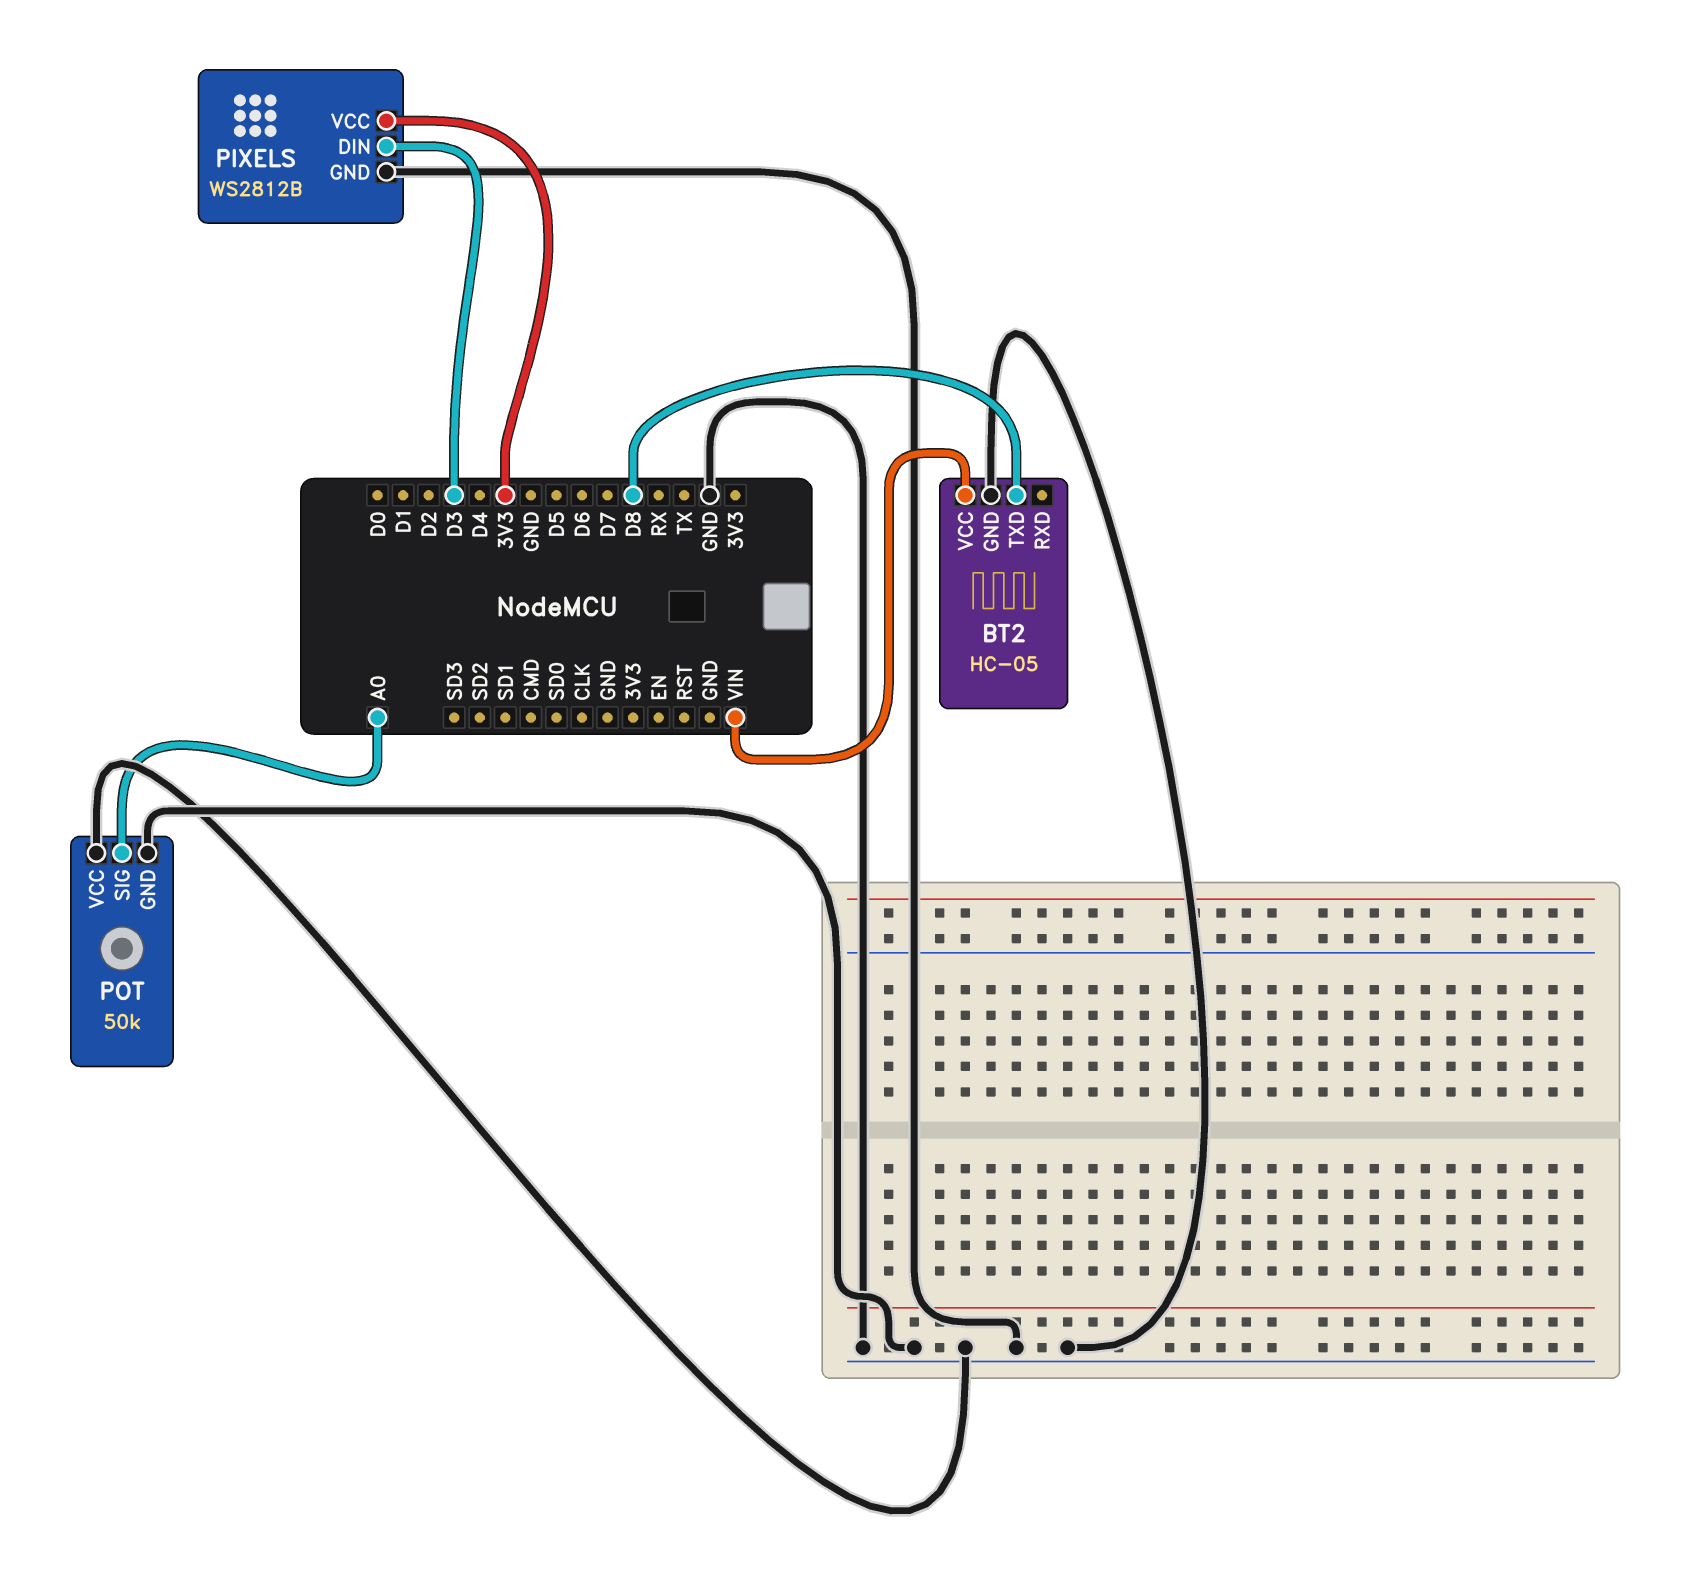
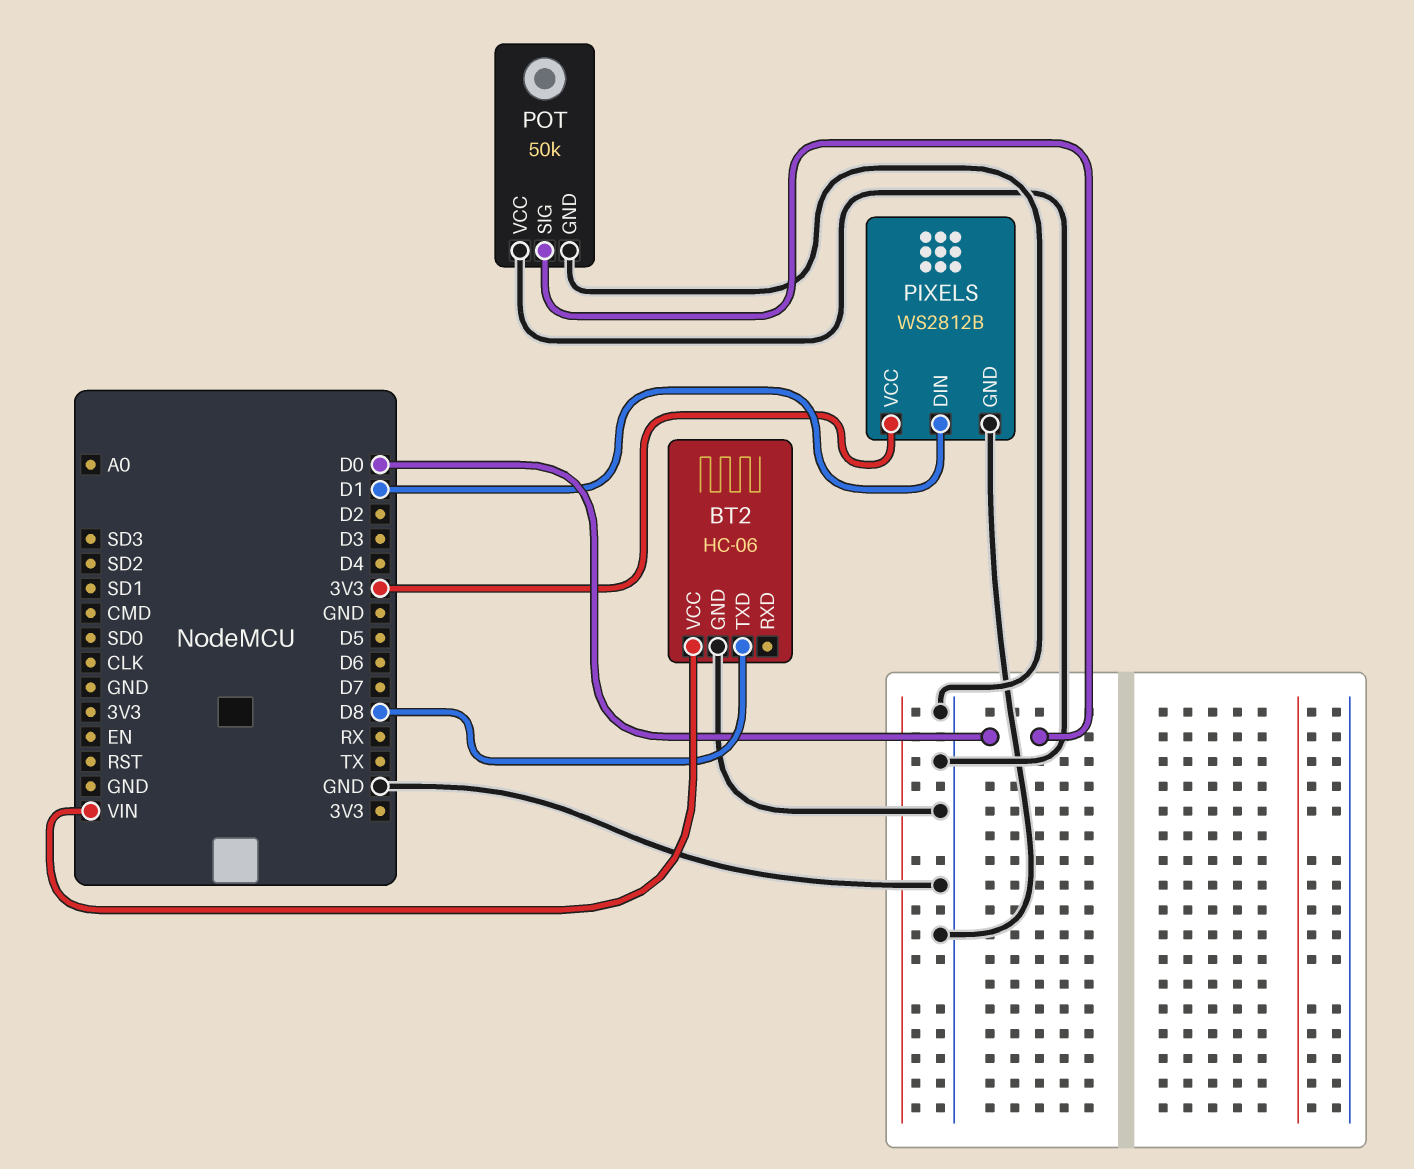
BT2: HC-05 -> HC-06
PIXELS pin DIN: D3 -> D1
POT pin SIG: A0 -> D0

